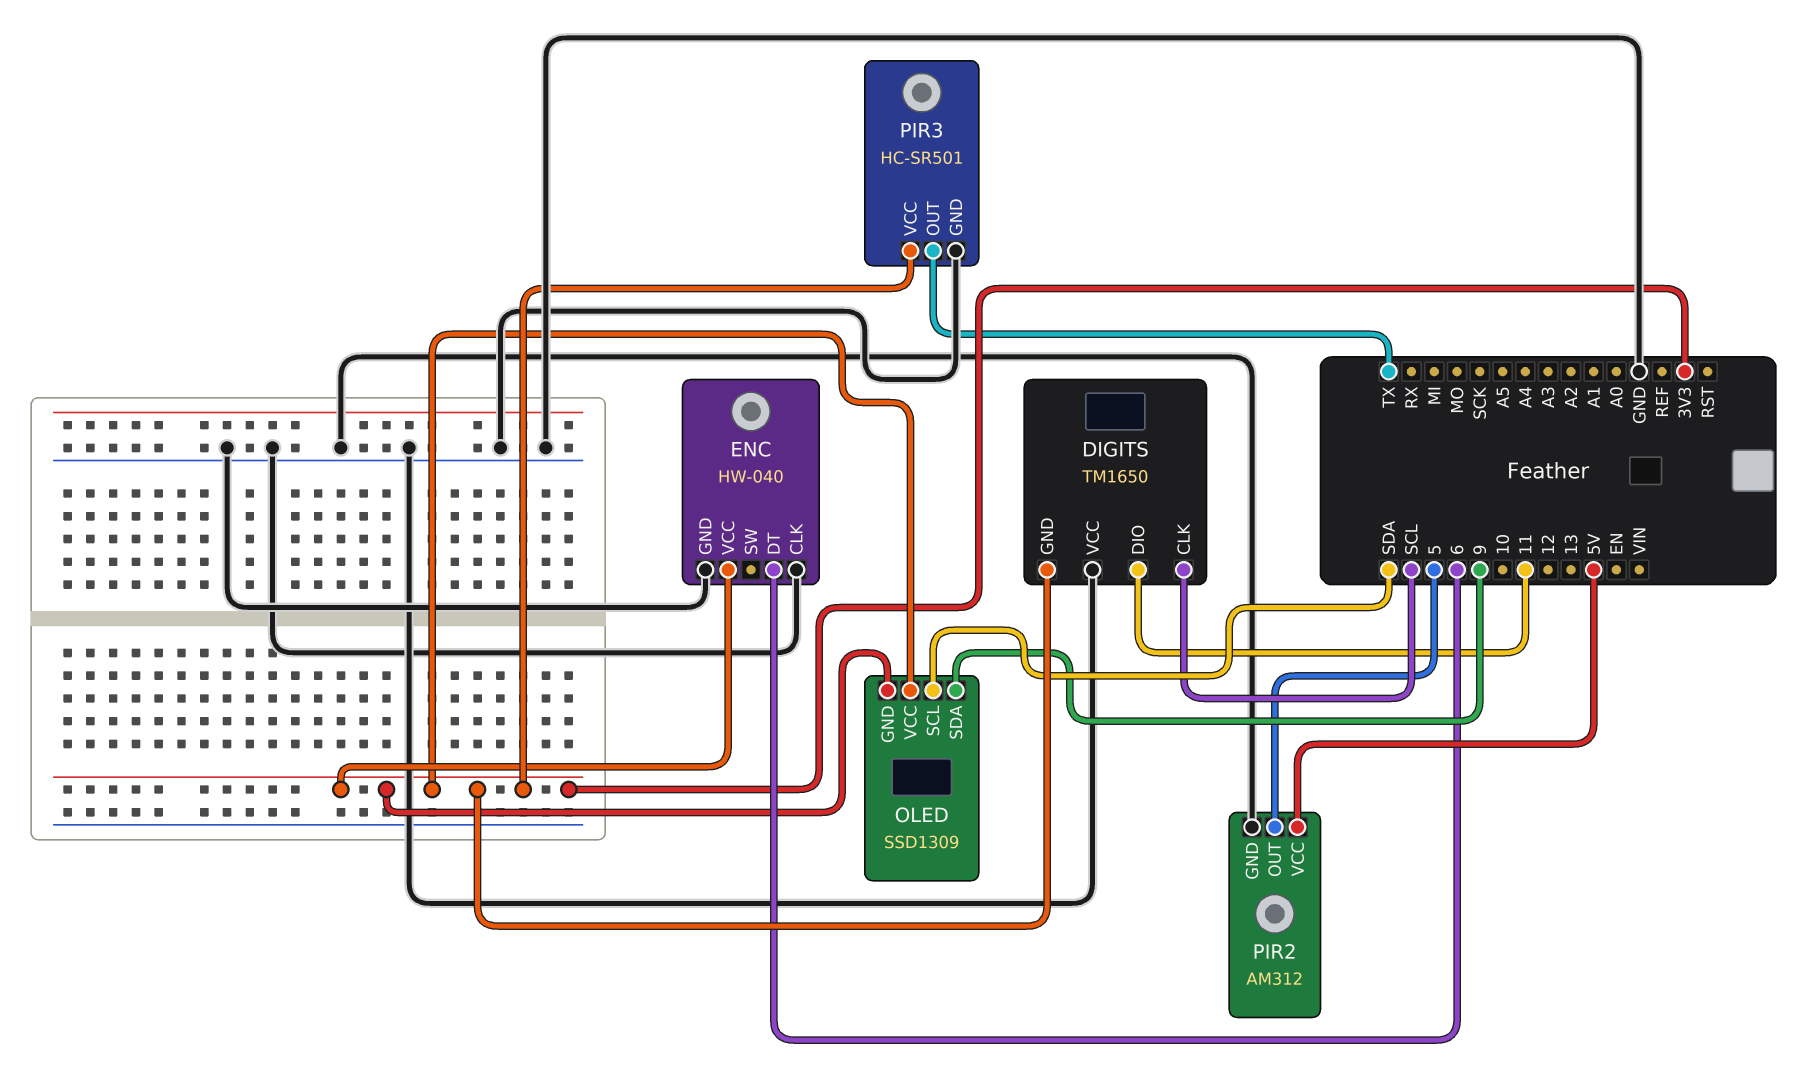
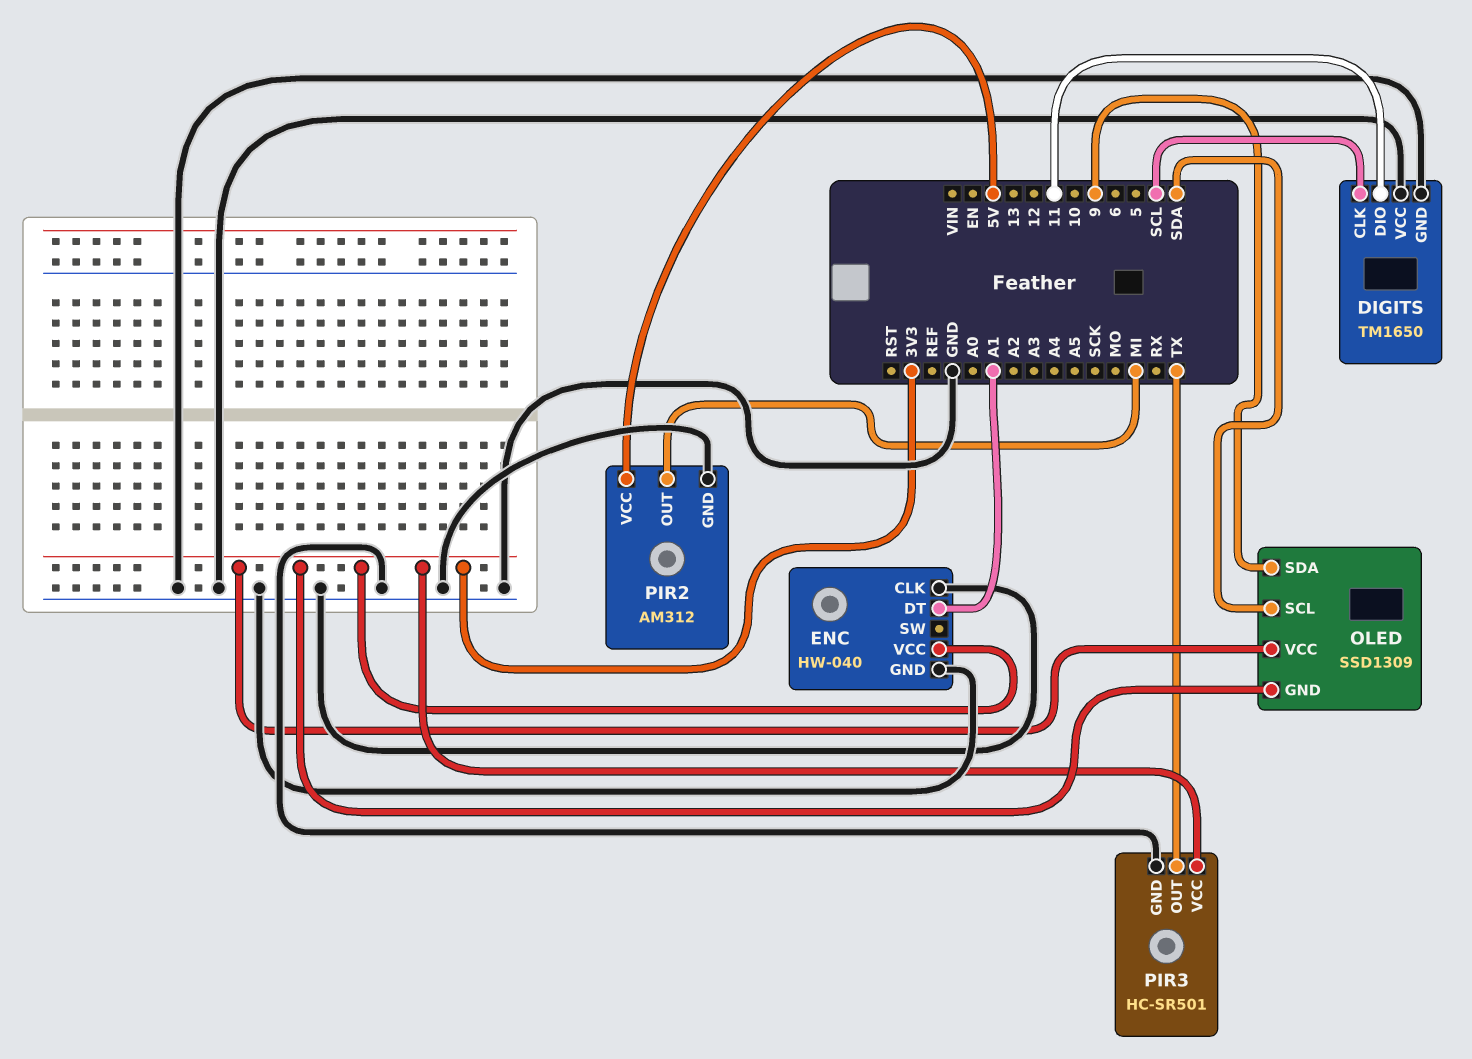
DIGITS pin GND: 3V3 -> GND
ENC pin DT: 6 -> A1
PIR2 pin OUT: 5 -> MI

